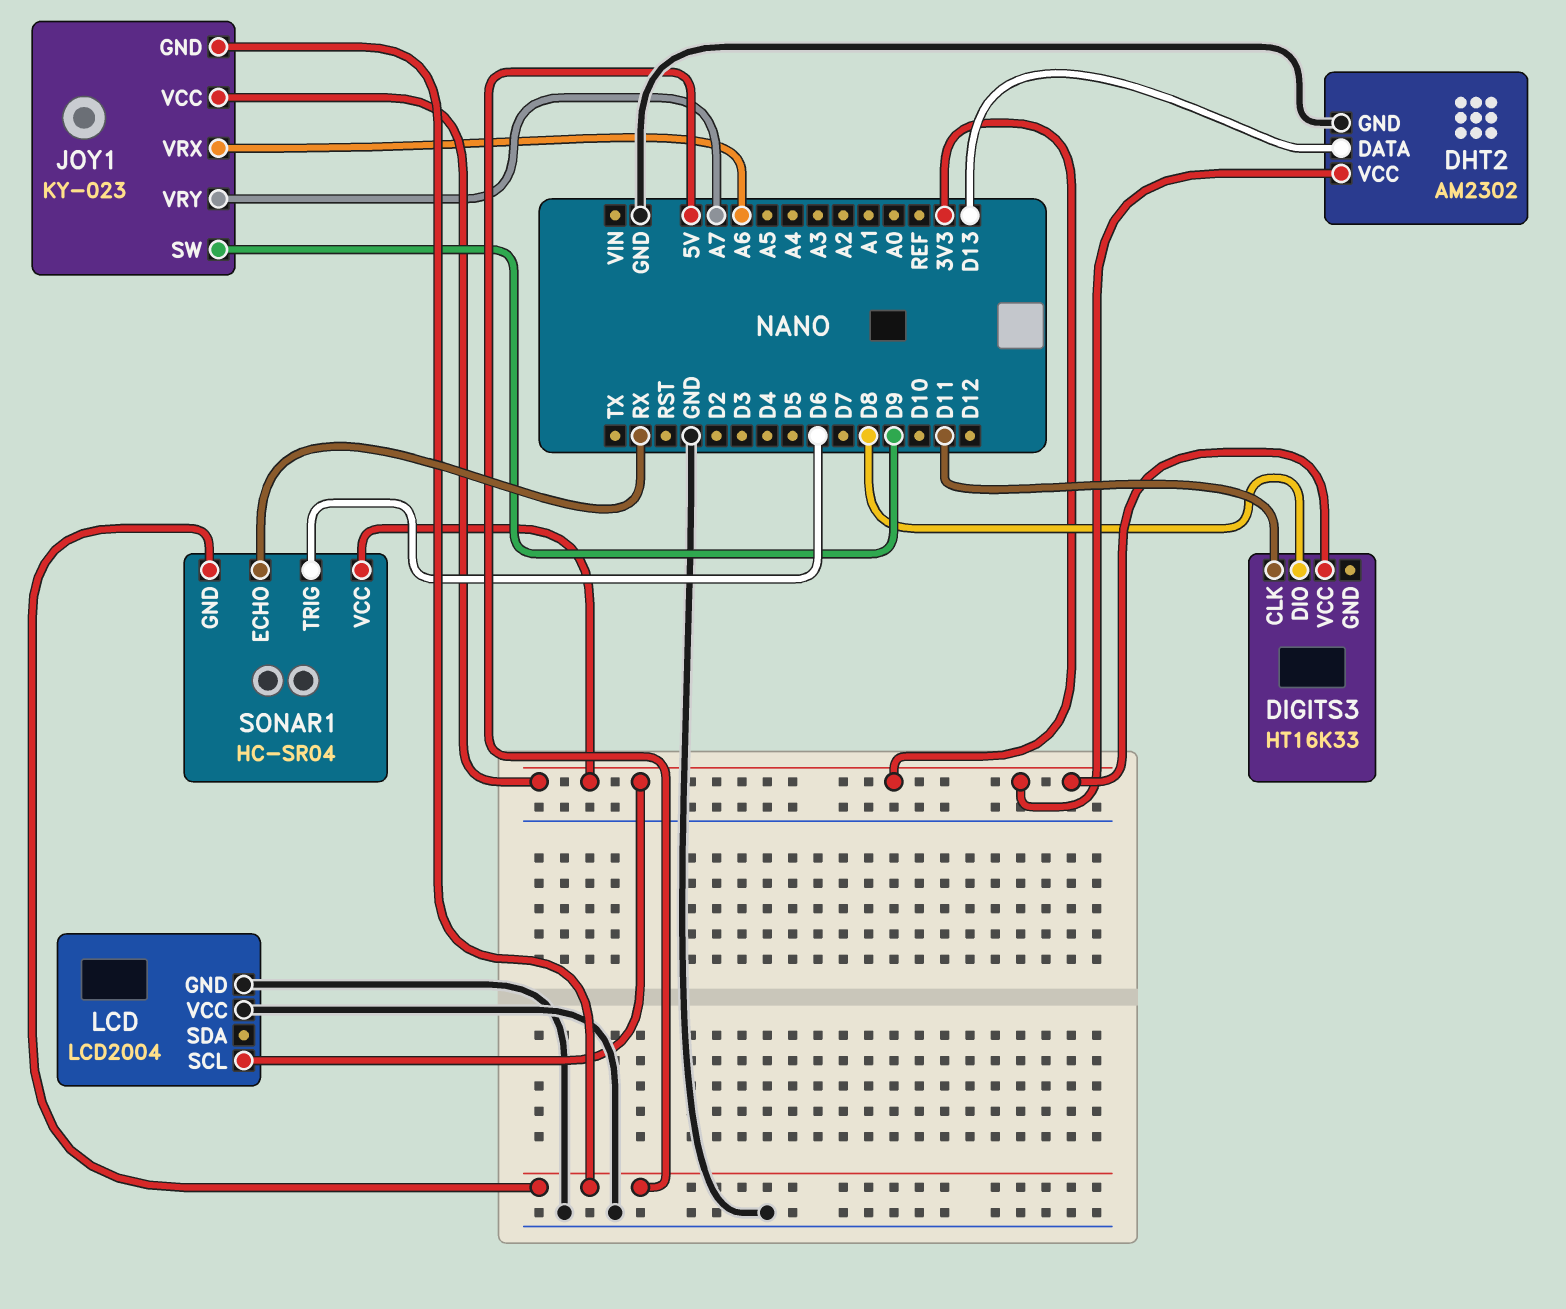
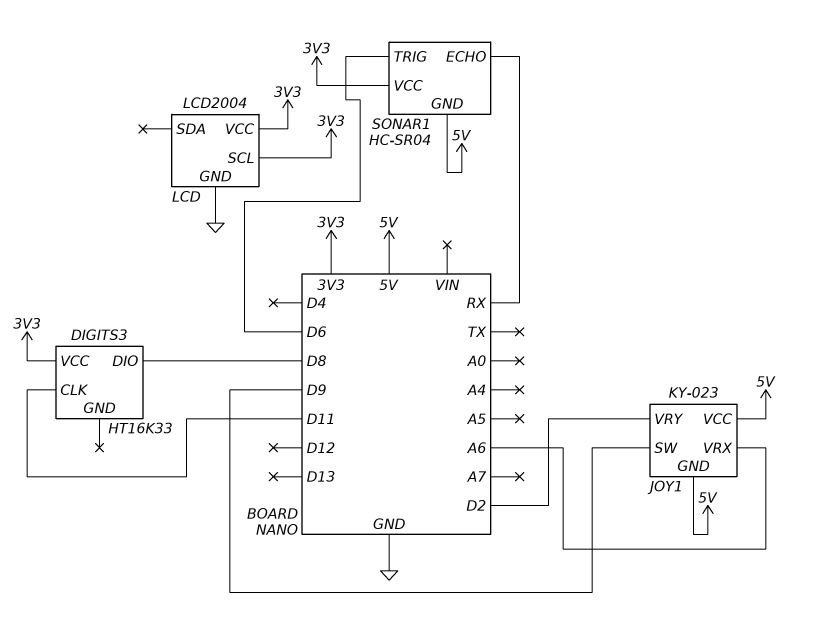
DHT2: AM2302 -> none
DHT2 pin DATA: D13 -> none
DHT2 pin GND: GND -> none
DHT2 pin VCC: 3V3 -> none
JOY1 pin VCC: 3V3 -> 5V
JOY1 pin VRY: A7 -> D2
LCD pin VCC: GND -> 3V3

